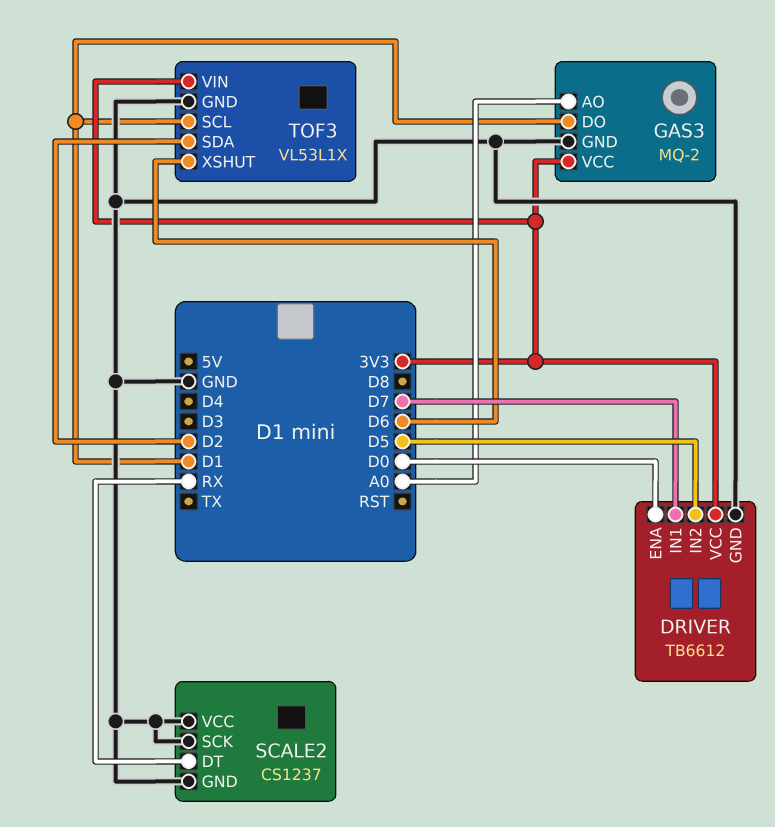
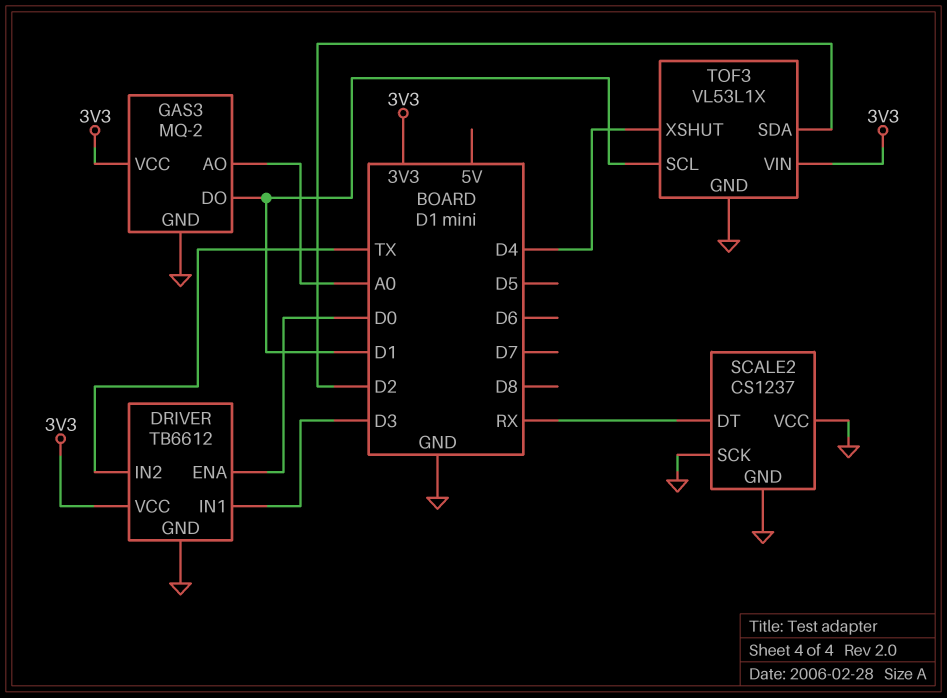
DRIVER pin IN1: D7 -> D3
DRIVER pin IN2: D5 -> TX
TOF3 pin XSHUT: D6 -> D4

